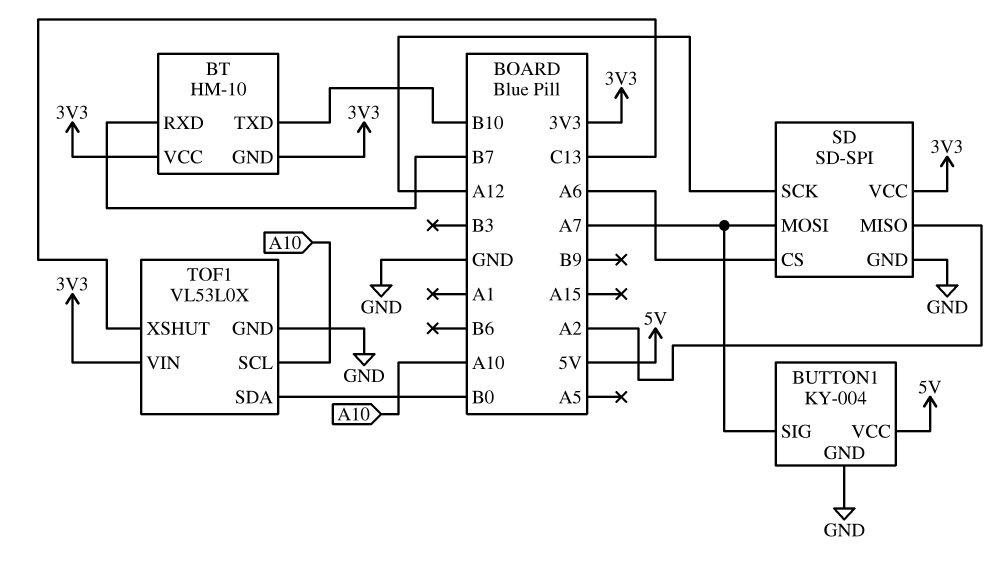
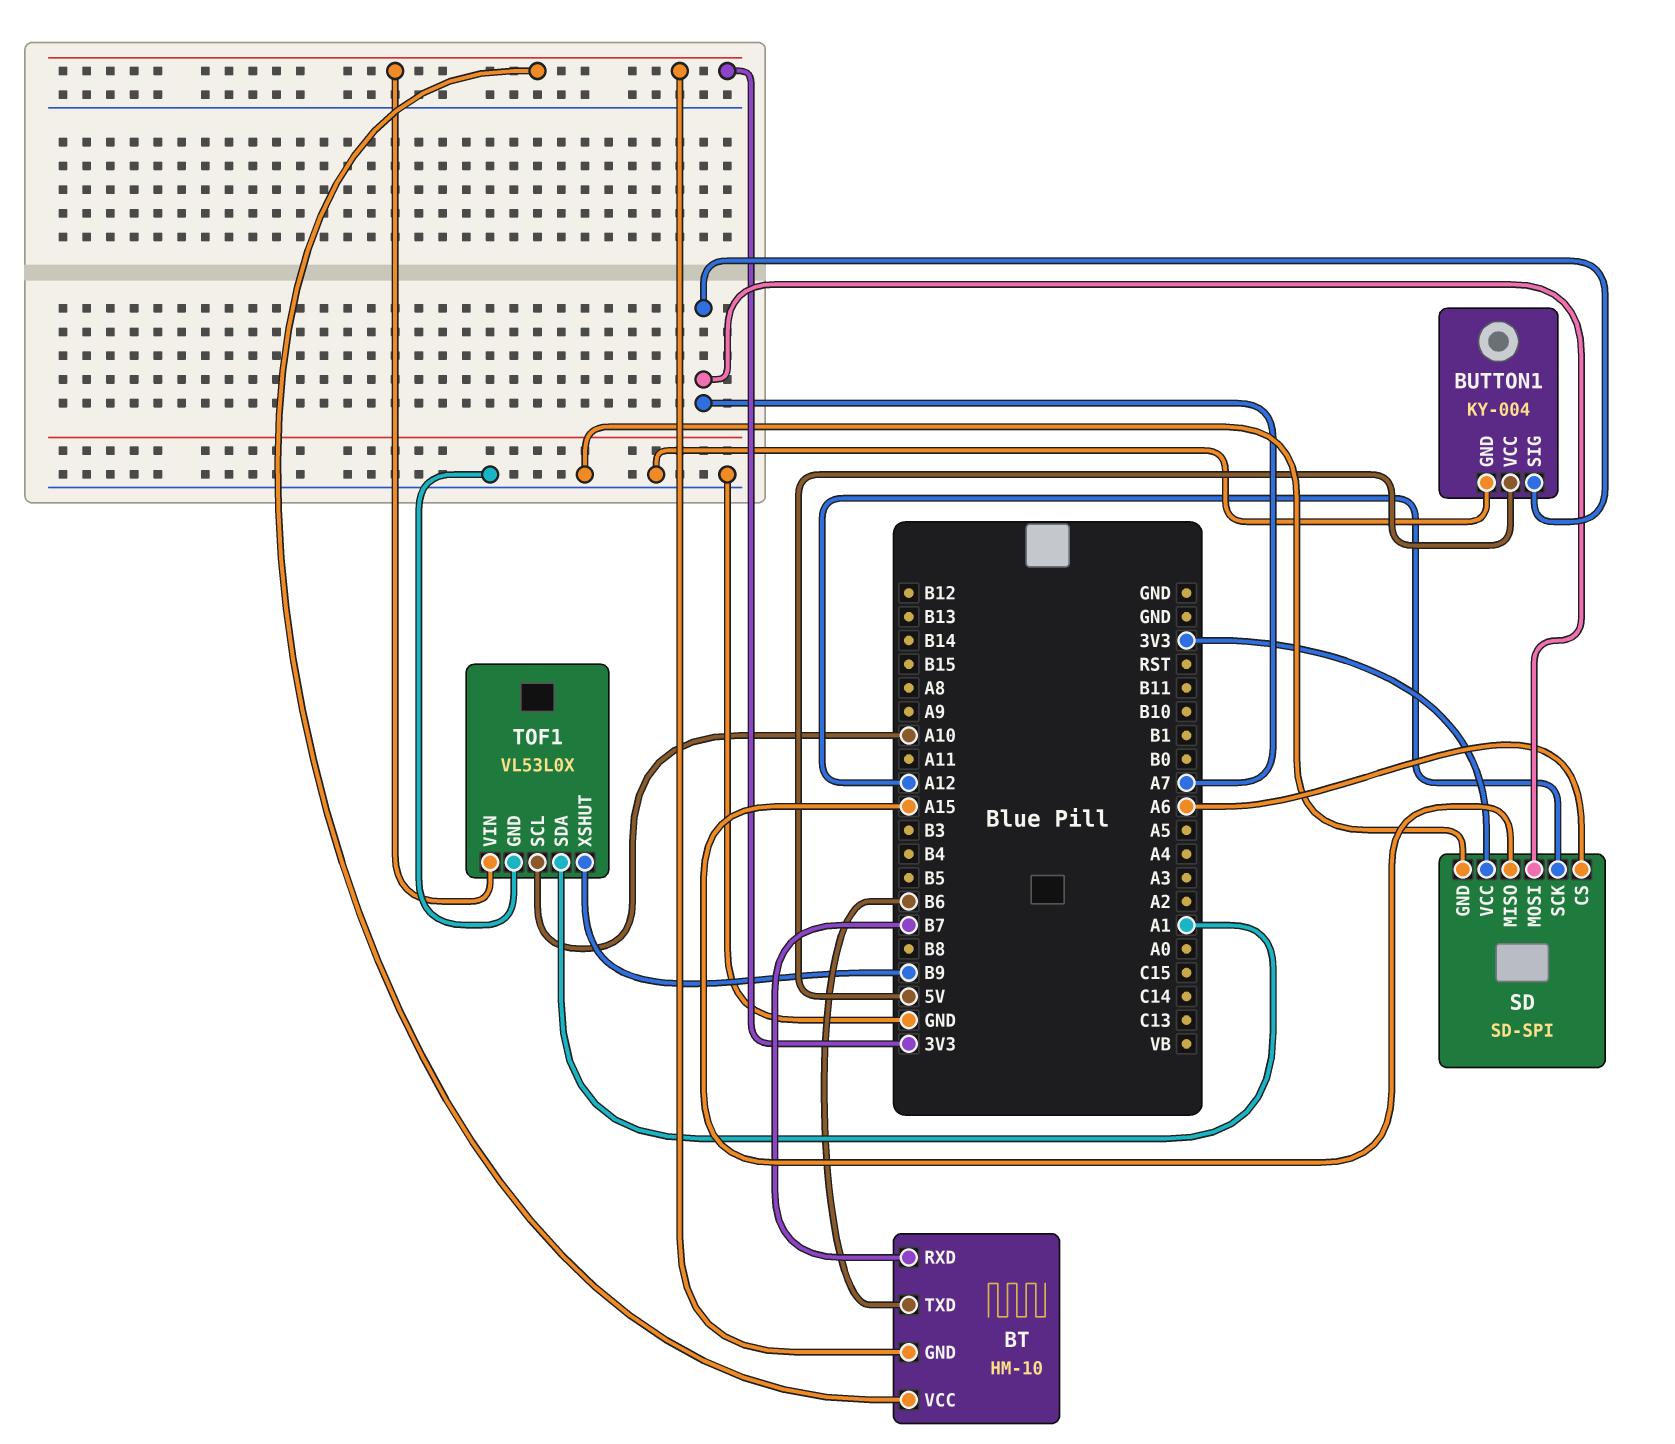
BT pin TXD: B10 -> B6
SD pin MISO: A2 -> A15
TOF1 pin SDA: B0 -> A1
TOF1 pin XSHUT: C13 -> B9

